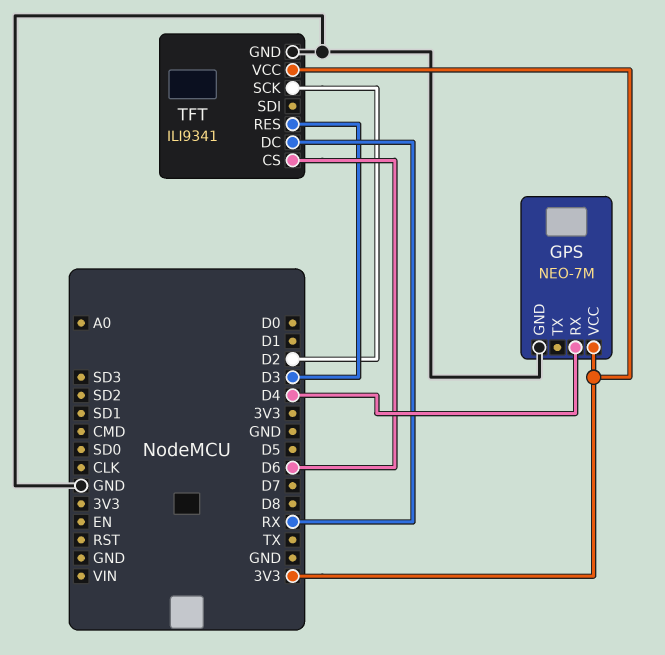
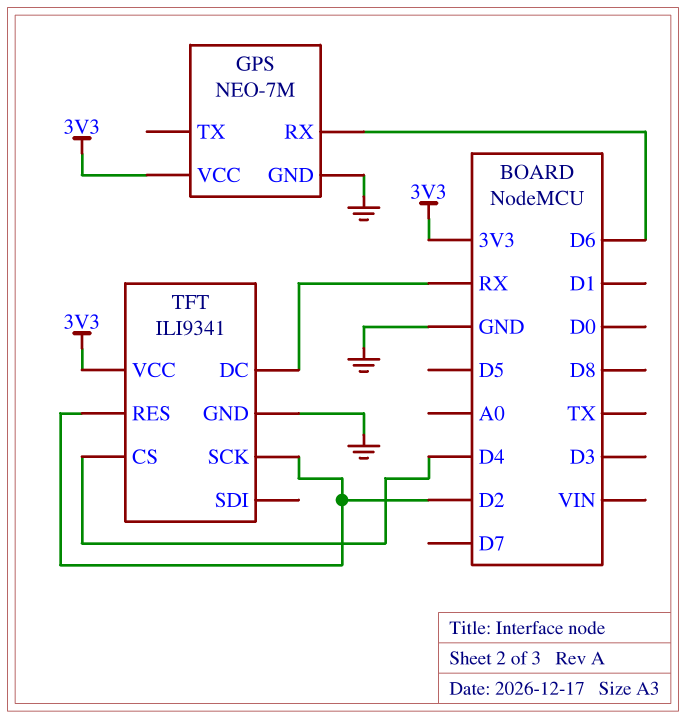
GPS pin RX: D4 -> D6
TFT pin CS: D6 -> D4
TFT pin RES: D3 -> D2

